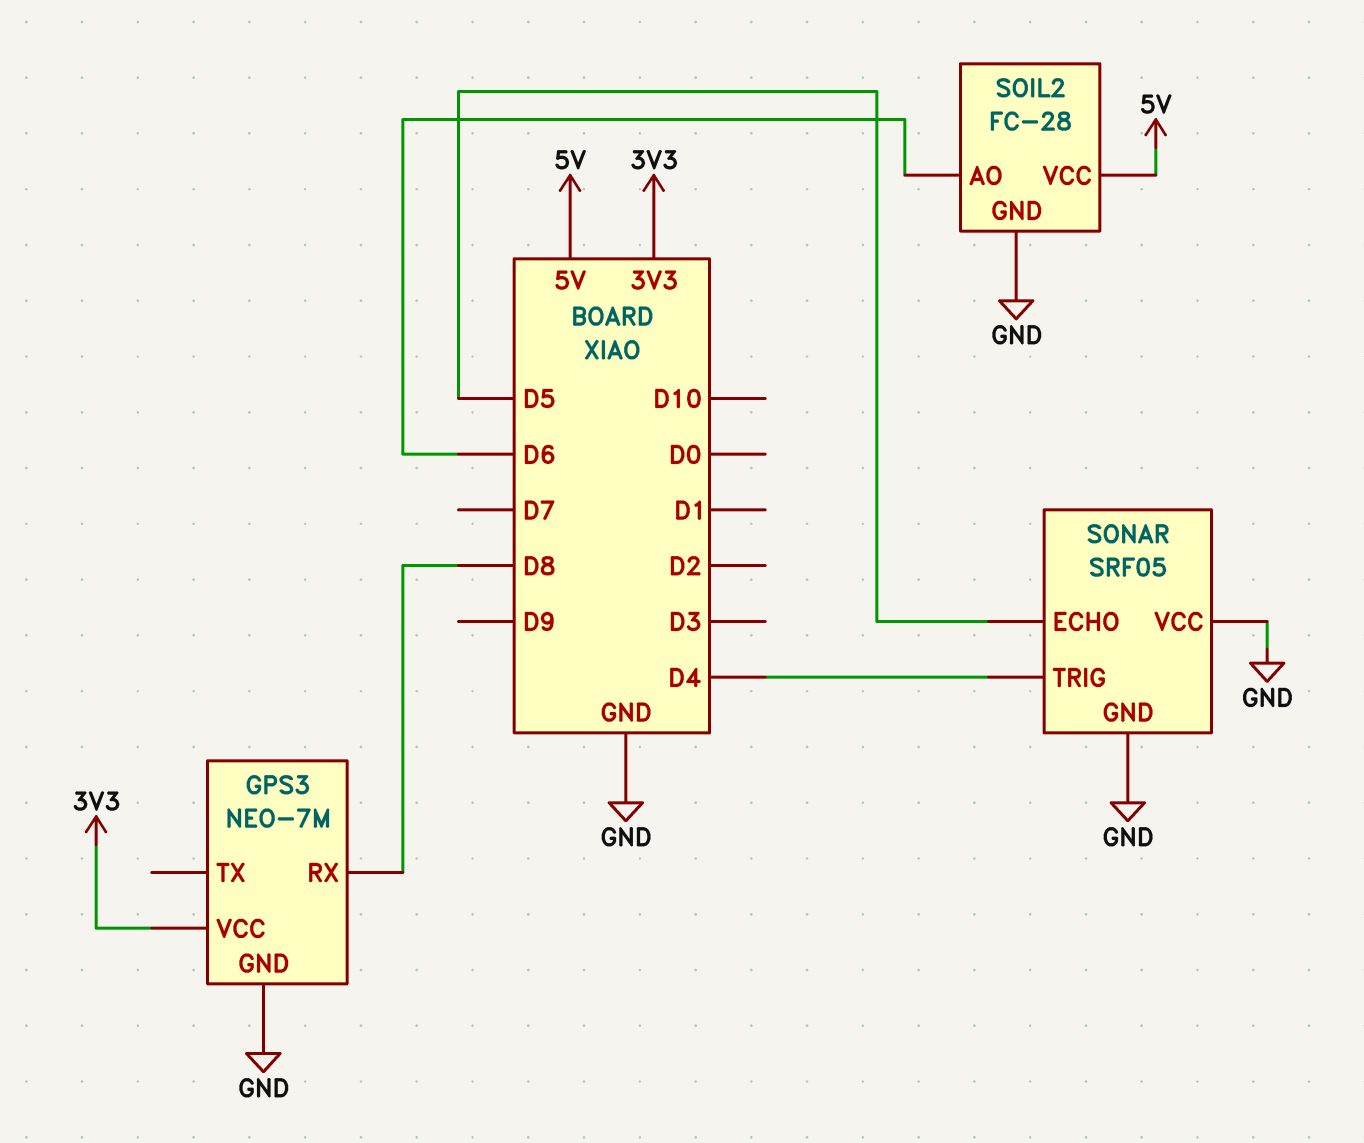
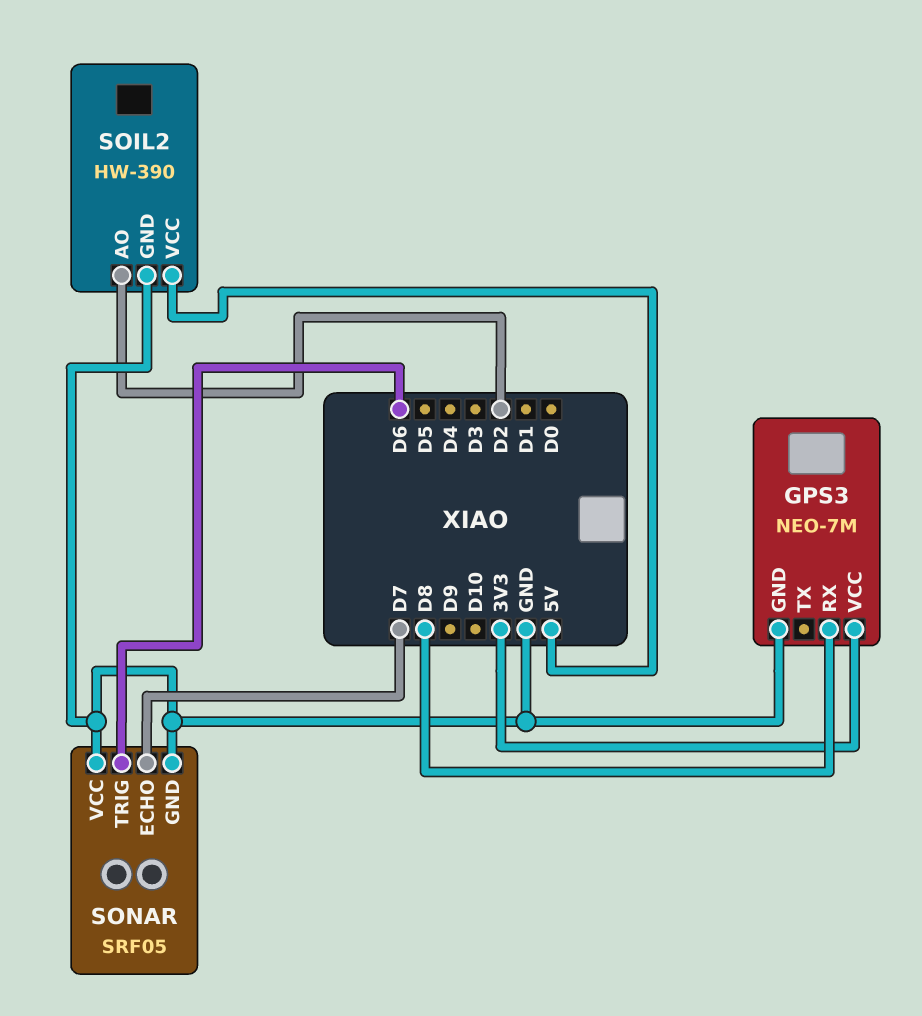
SOIL2: FC-28 -> HW-390
SOIL2 pin AO: D6 -> D2
SONAR pin ECHO: D5 -> D7
SONAR pin TRIG: D4 -> D6

